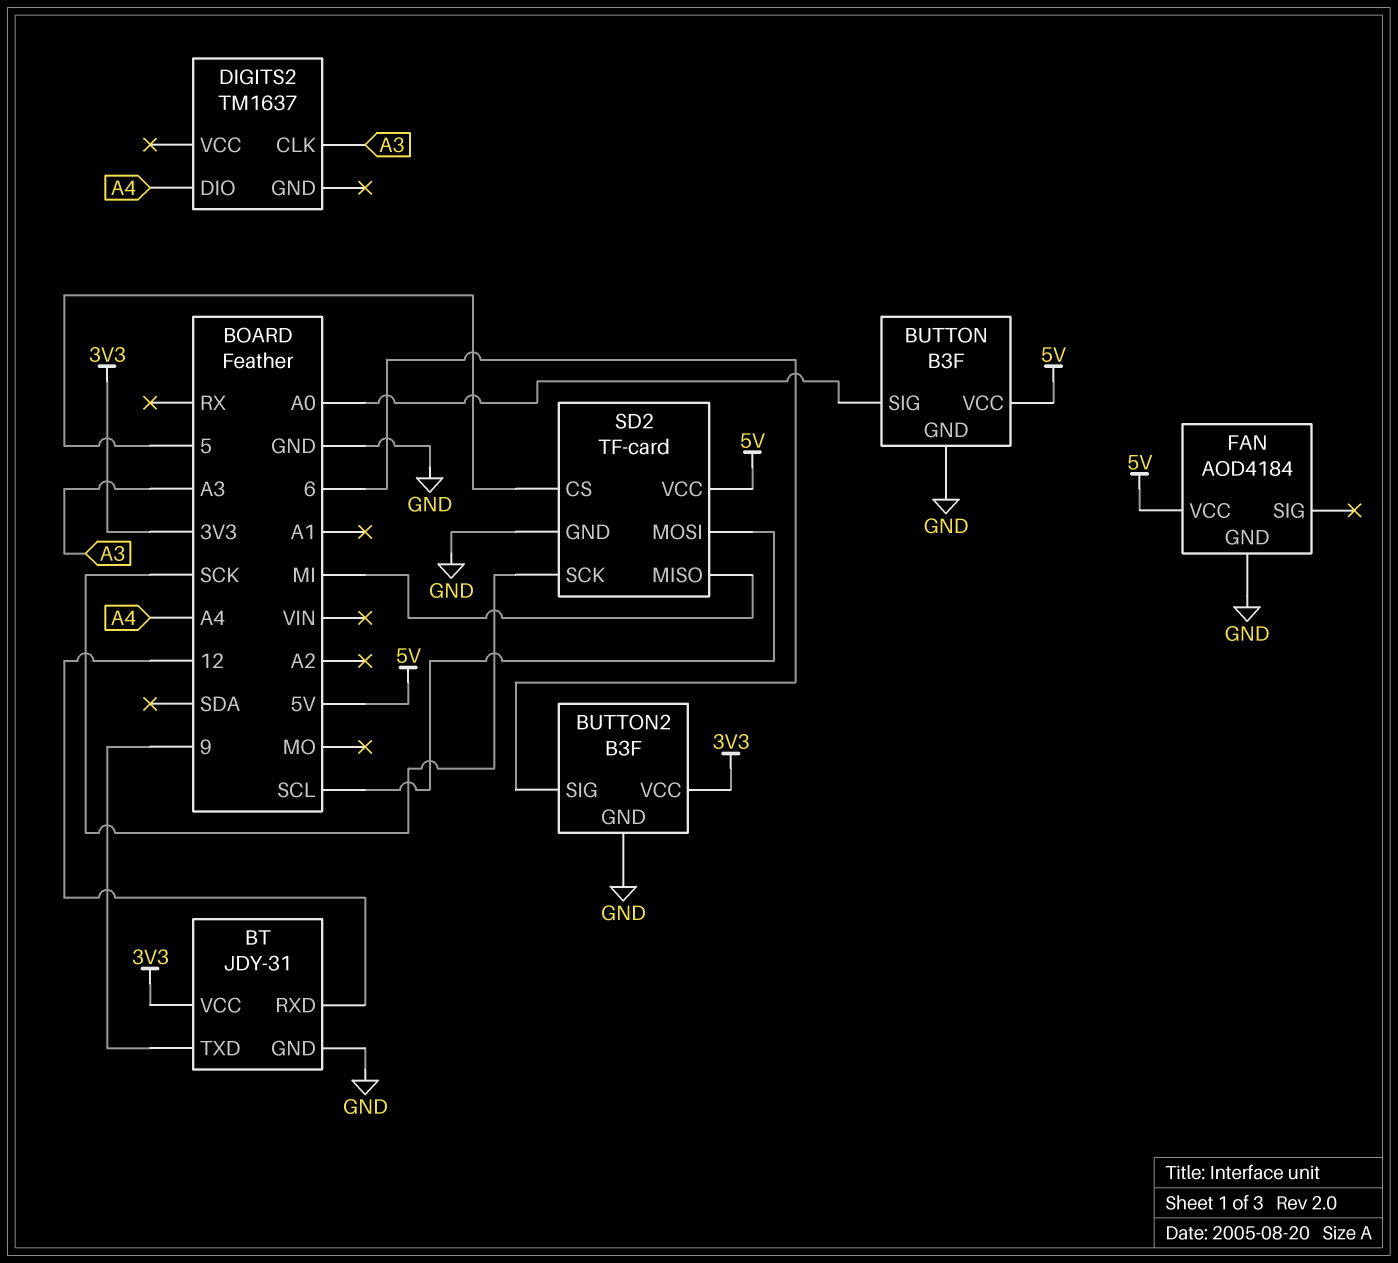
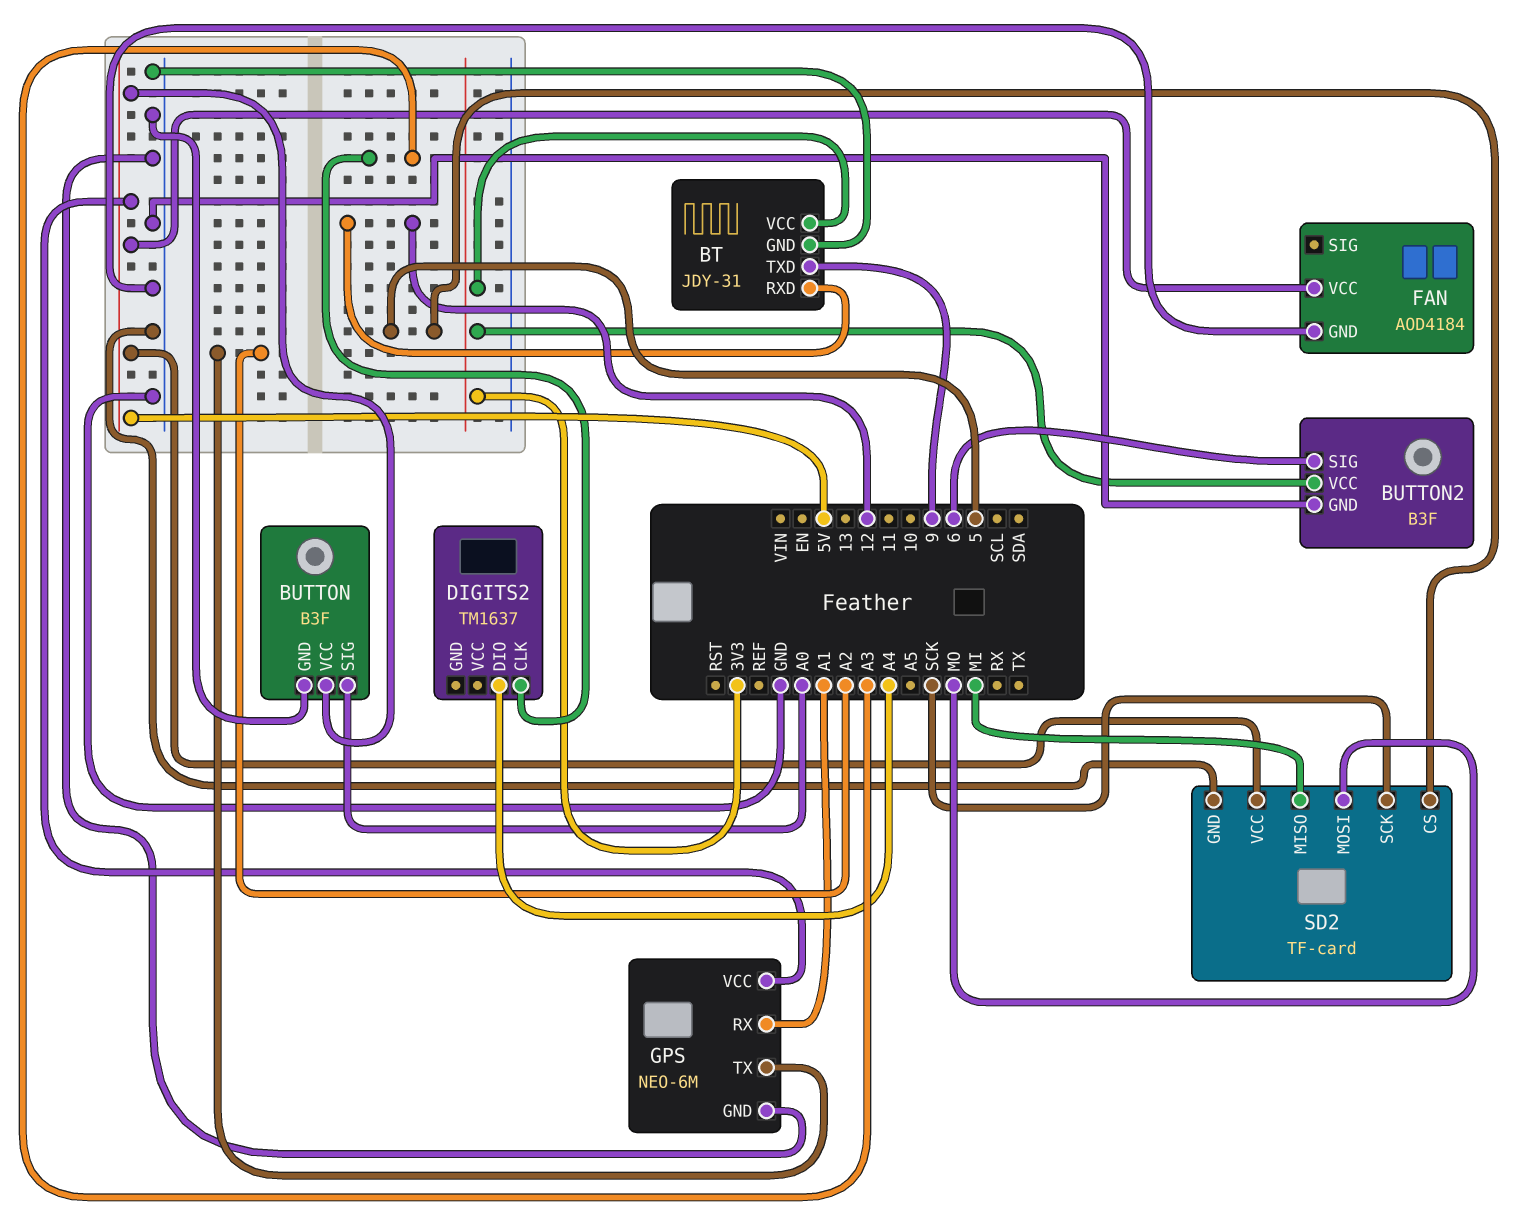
GPS: none -> NEO-6M
GPS pin GND: none -> GND
GPS pin RX: none -> A1
GPS pin TX: none -> A2
GPS pin VCC: none -> 5V
SD2 pin MOSI: SCL -> MO

